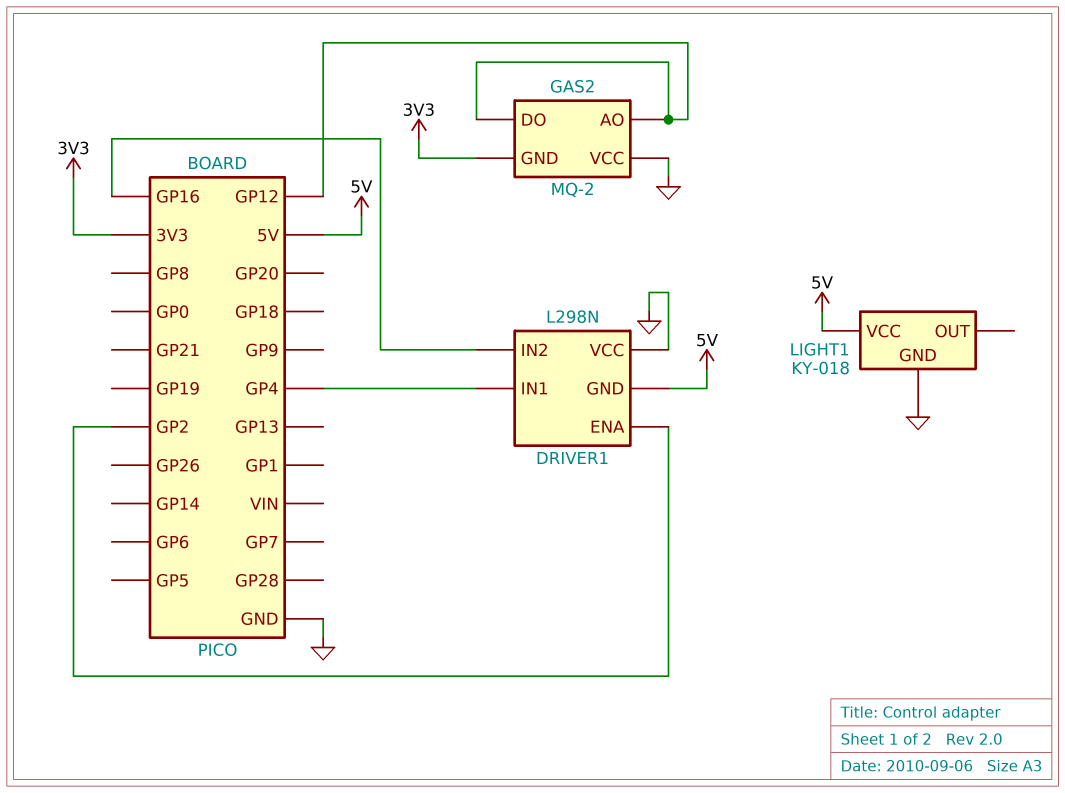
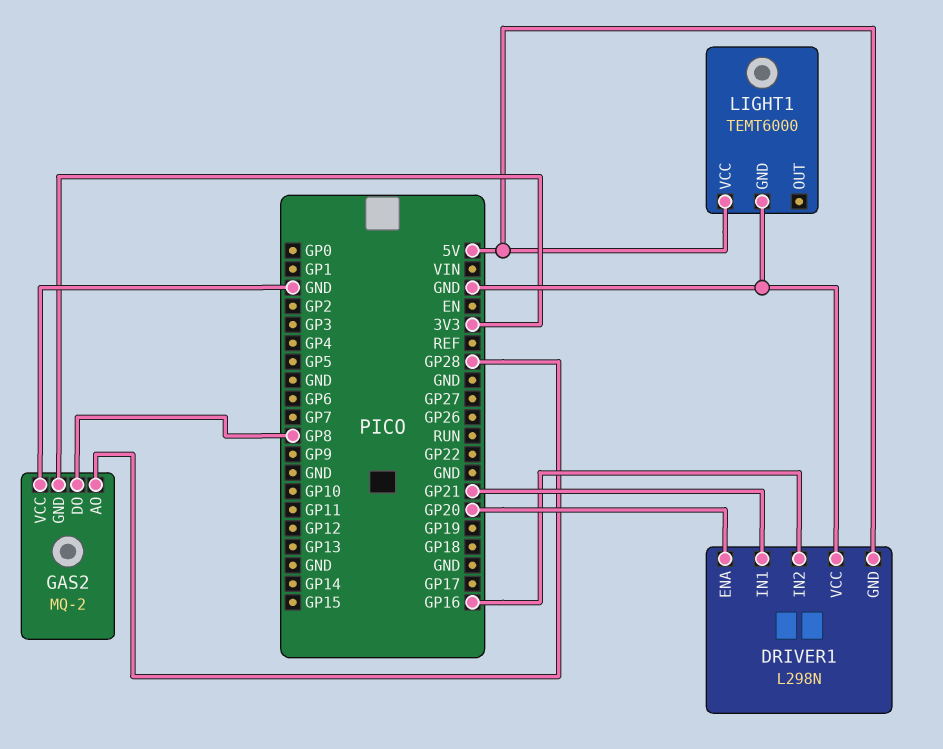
DRIVER1 pin ENA: GP2 -> GP20
DRIVER1 pin IN1: GP4 -> GP21
GAS2 pin AO: GP12 -> GP28
GAS2 pin DO: GP12 -> GP8
LIGHT1: KY-018 -> TEMT6000

